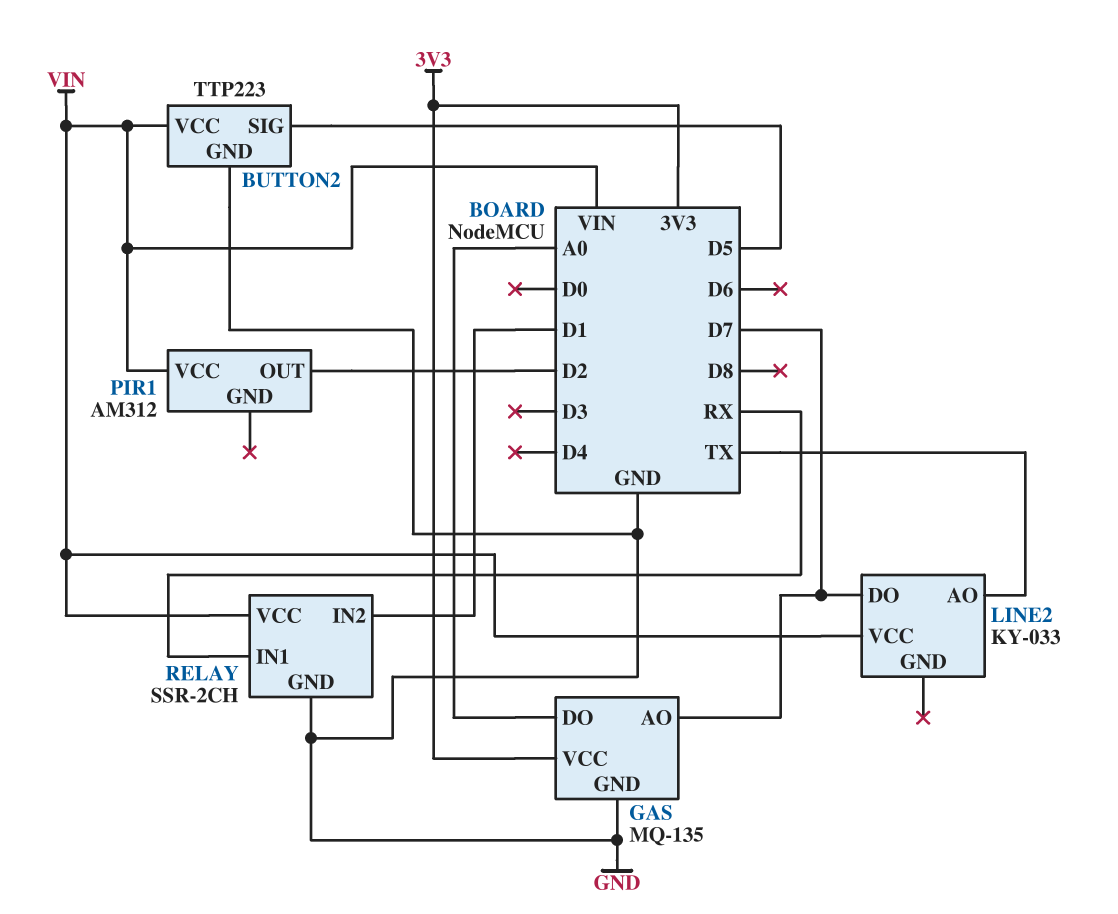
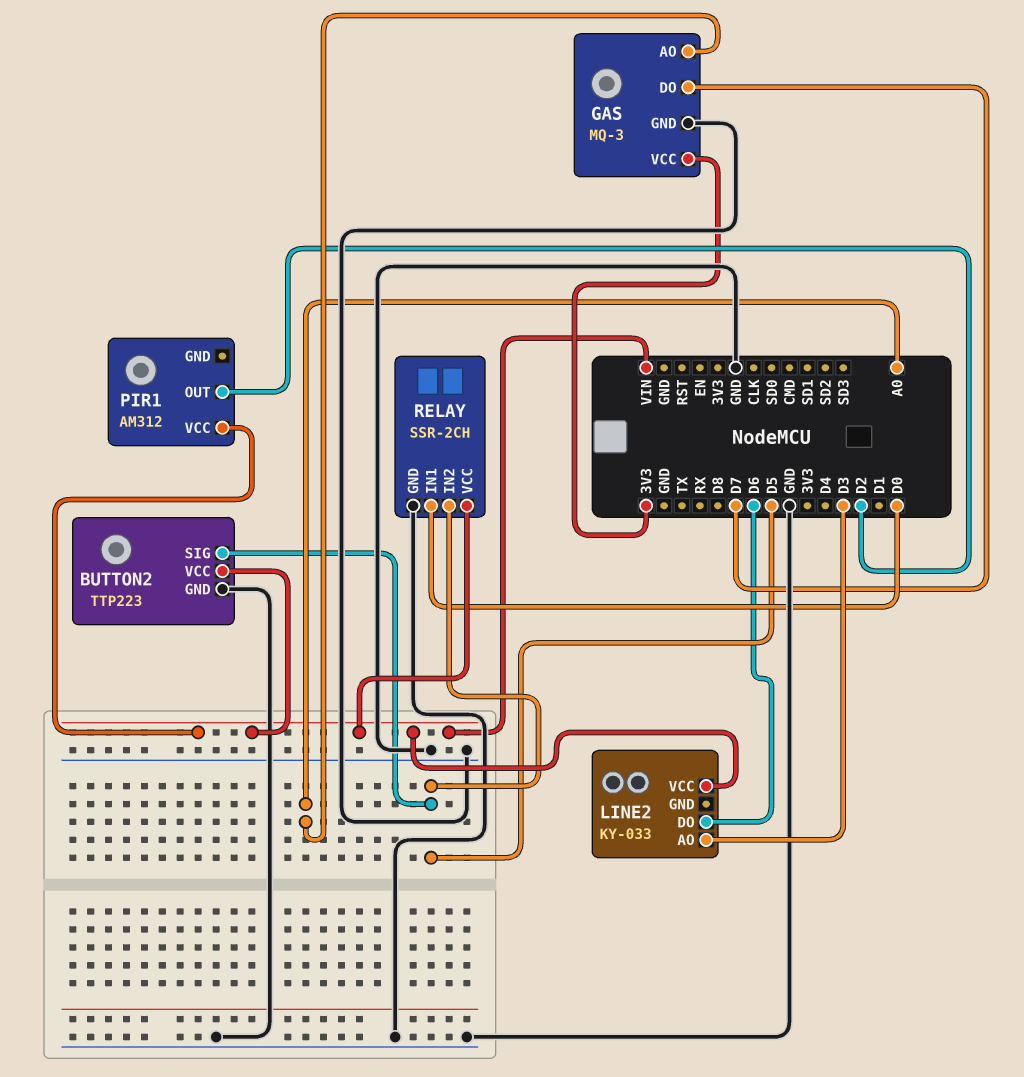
GAS: MQ-135 -> MQ-3
GAS pin AO: D7 -> A0
GAS pin DO: A0 -> D7
LINE2 pin AO: TX -> D3
LINE2 pin DO: D7 -> D6
RELAY pin IN1: RX -> D0
RELAY pin IN2: D1 -> D5

